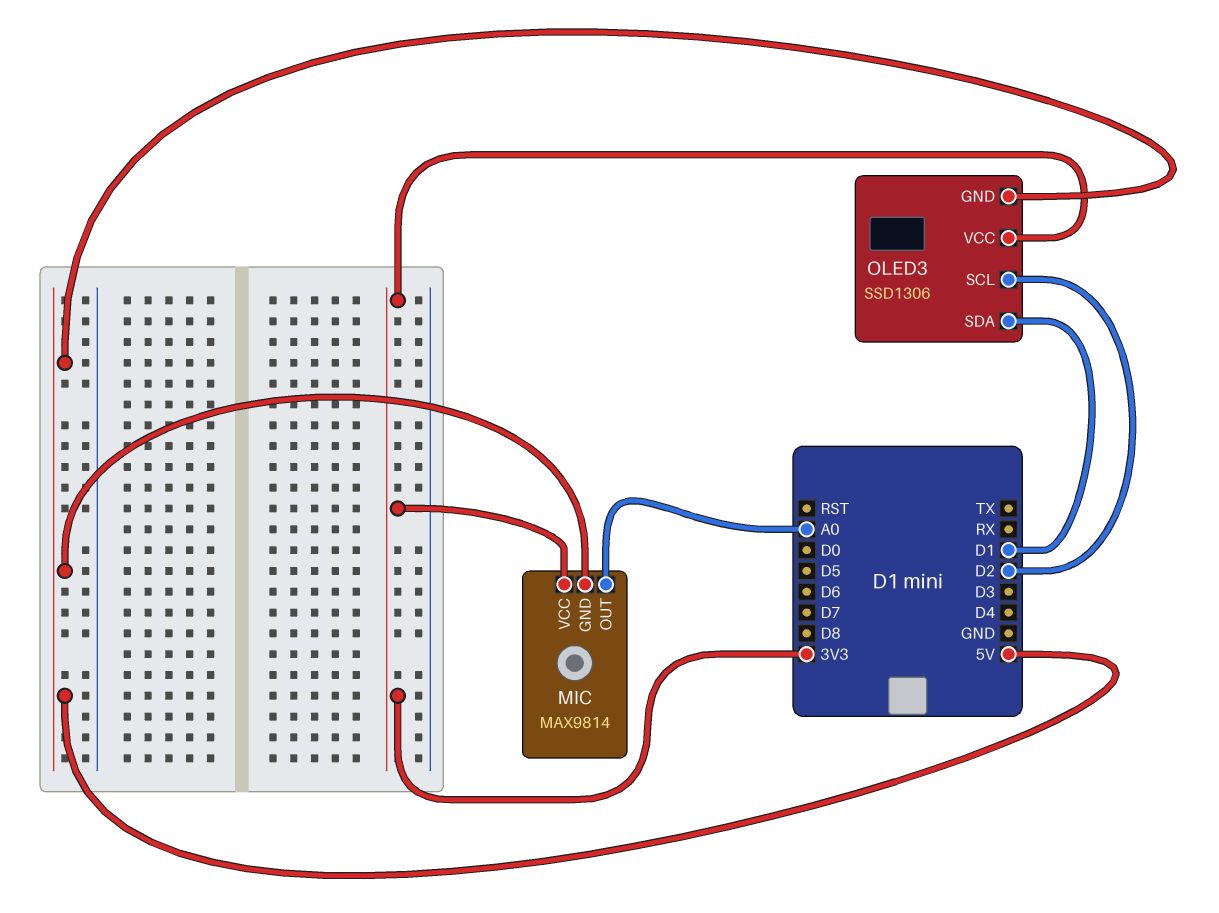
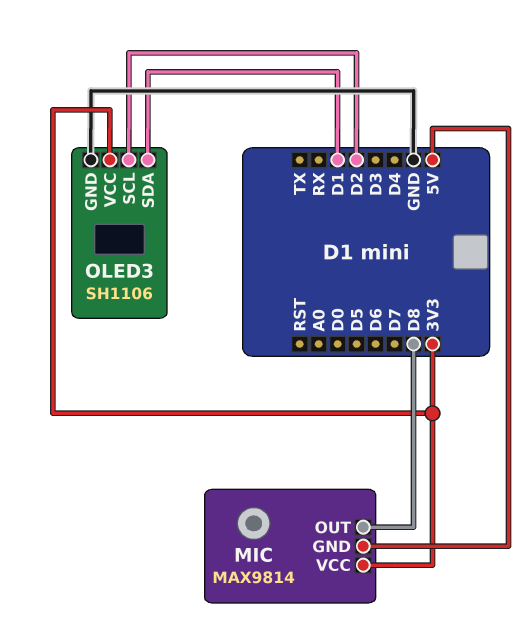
MIC pin OUT: A0 -> D8
OLED3: SSD1306 -> SH1106
OLED3 pin GND: 5V -> GND

